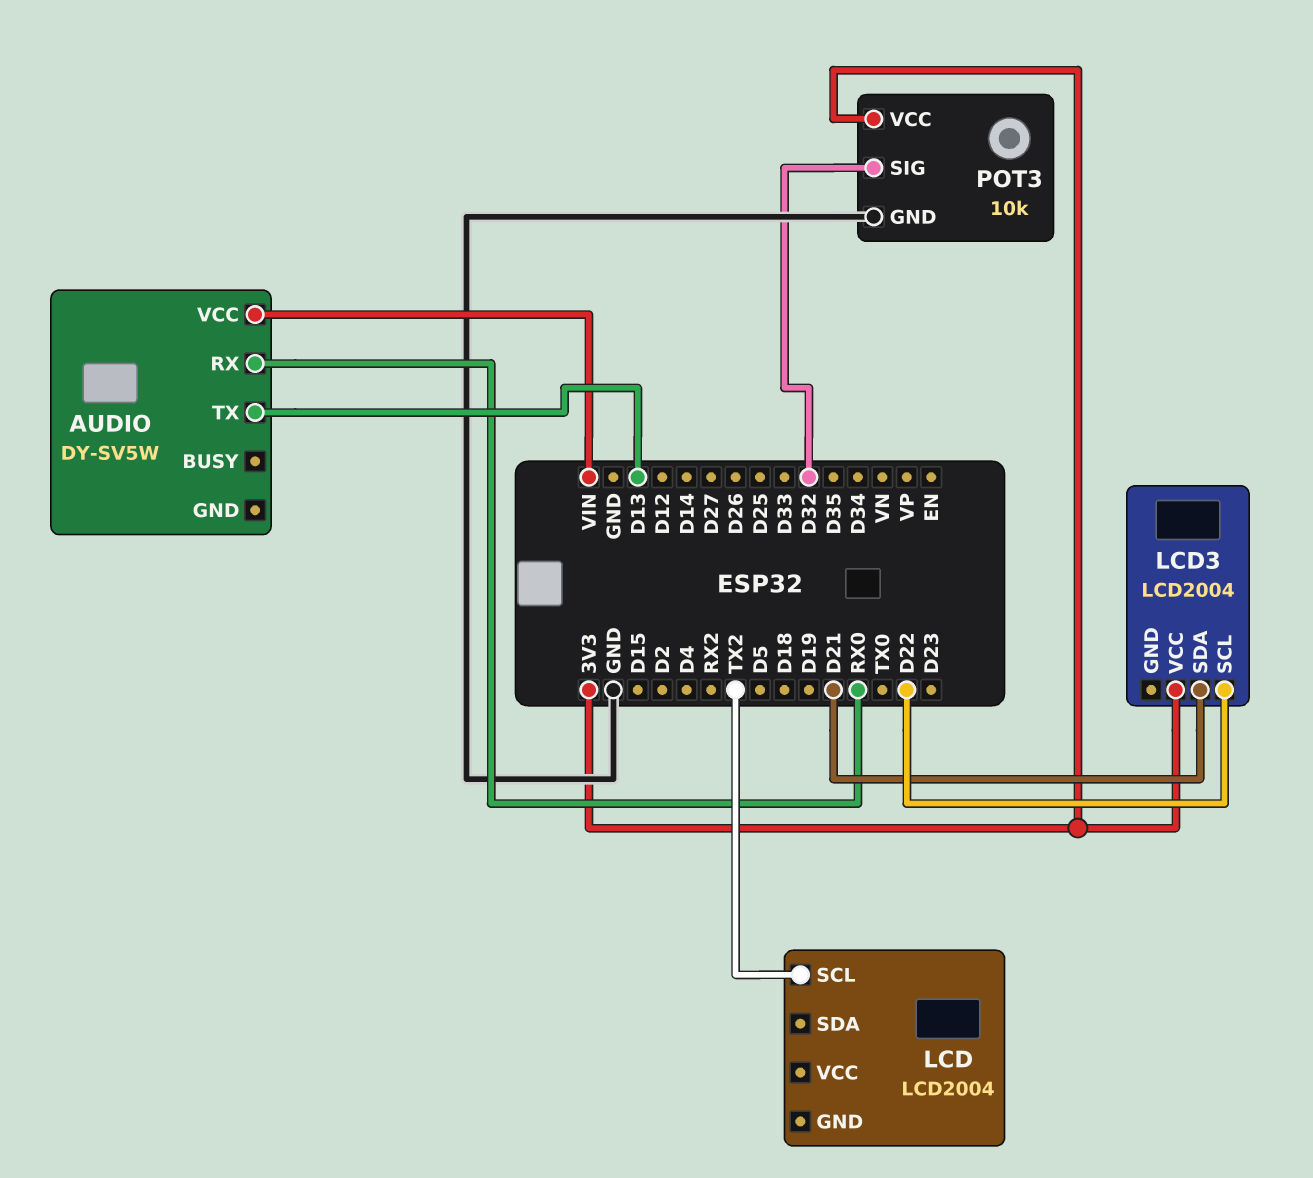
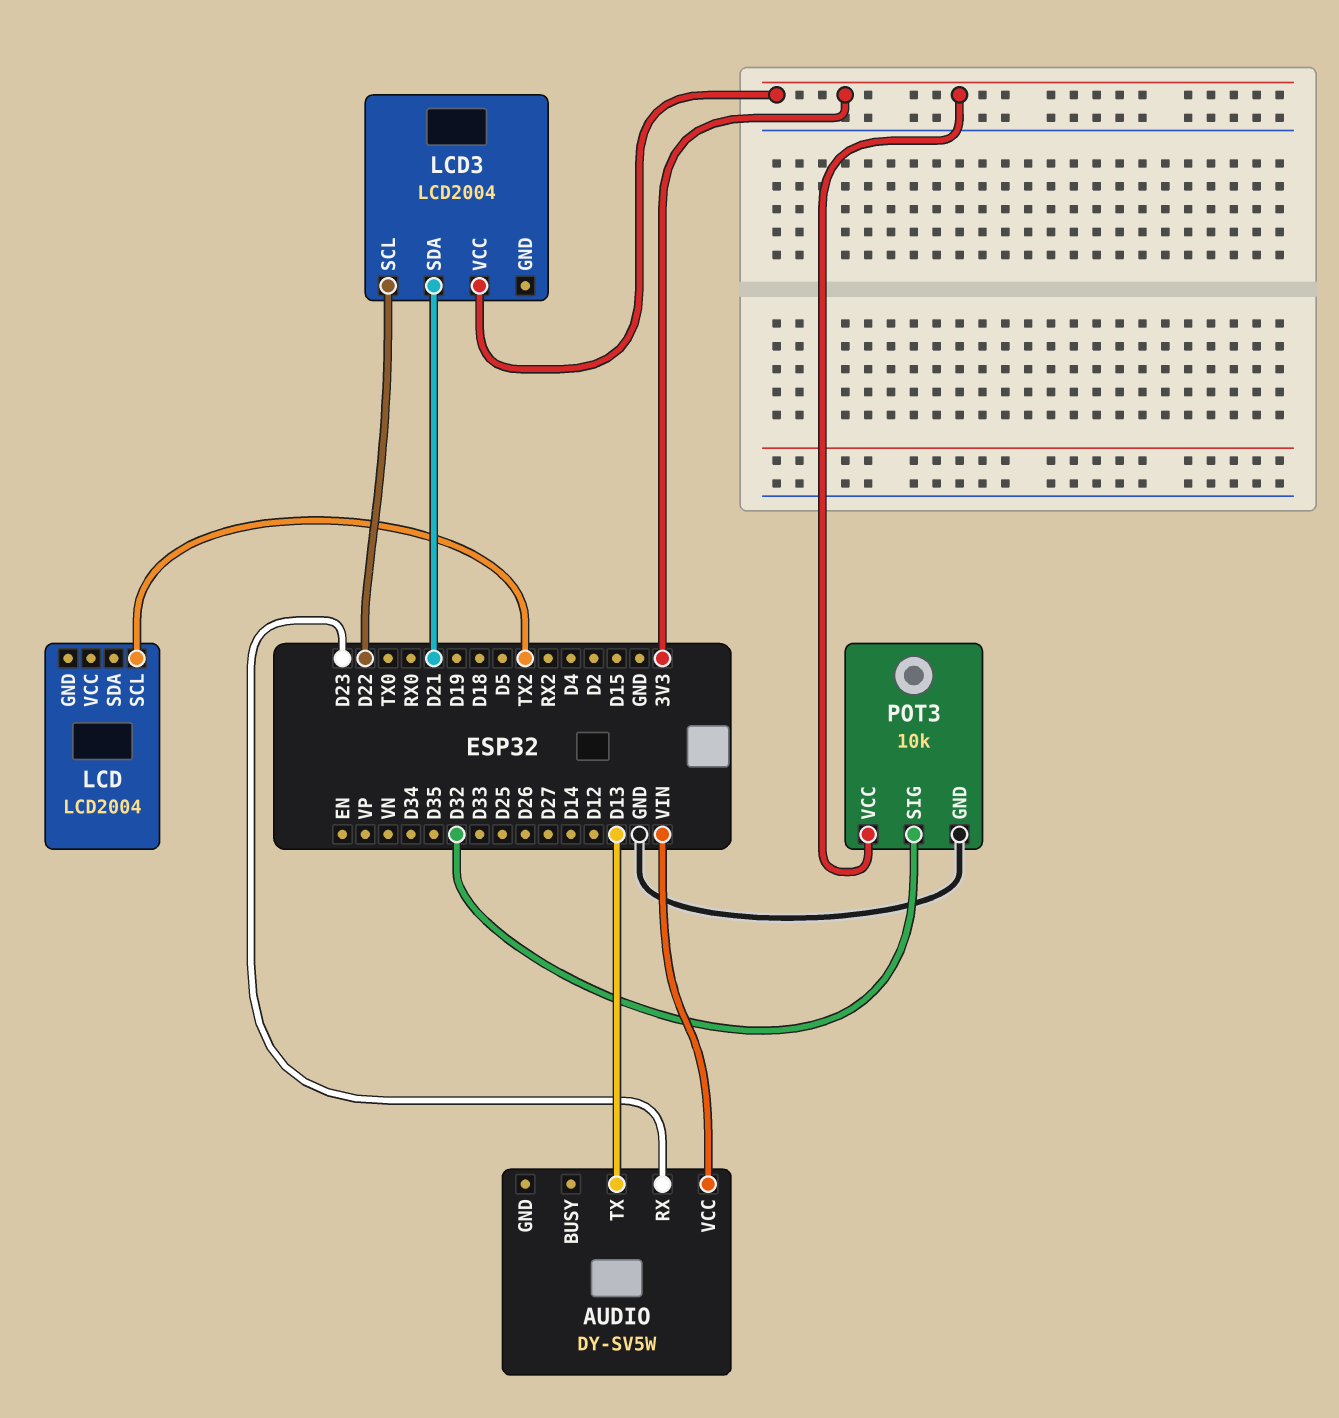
AUDIO pin RX: RX0 -> D23

